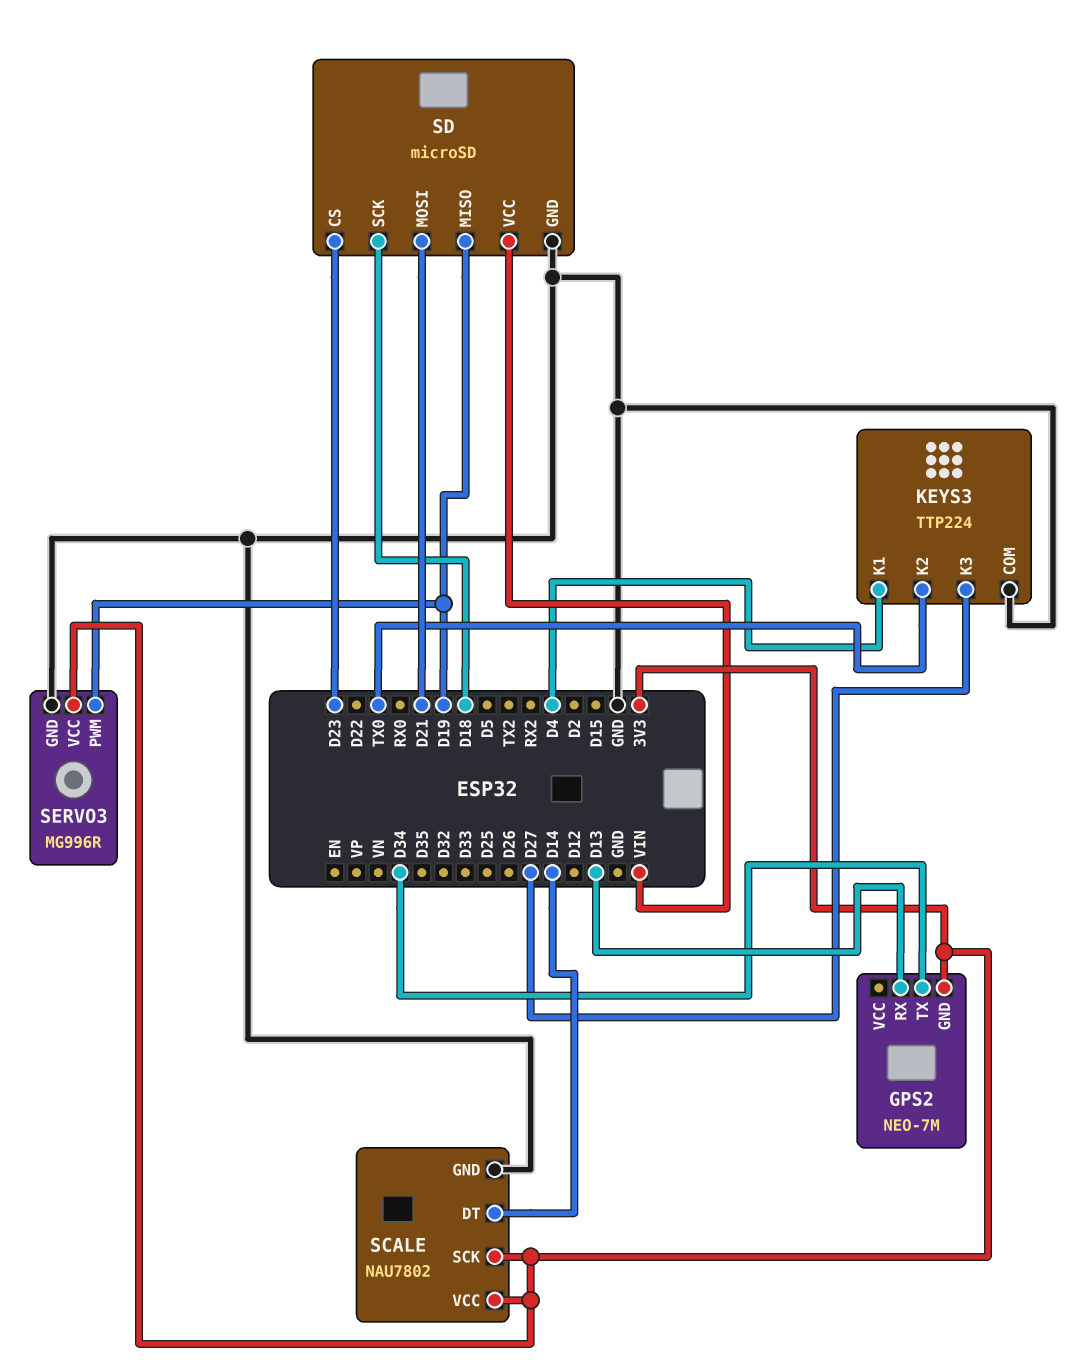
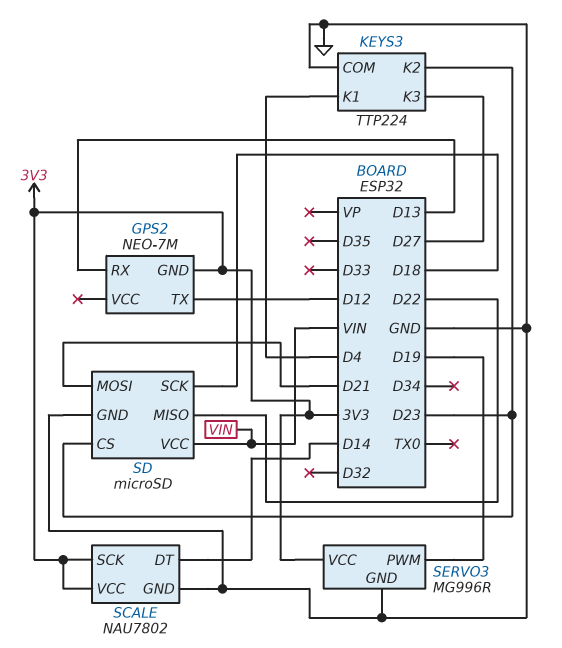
GPS2 pin TX: D34 -> D12
KEYS3 pin K2: TX0 -> D23
SD pin MISO: D19 -> D22

